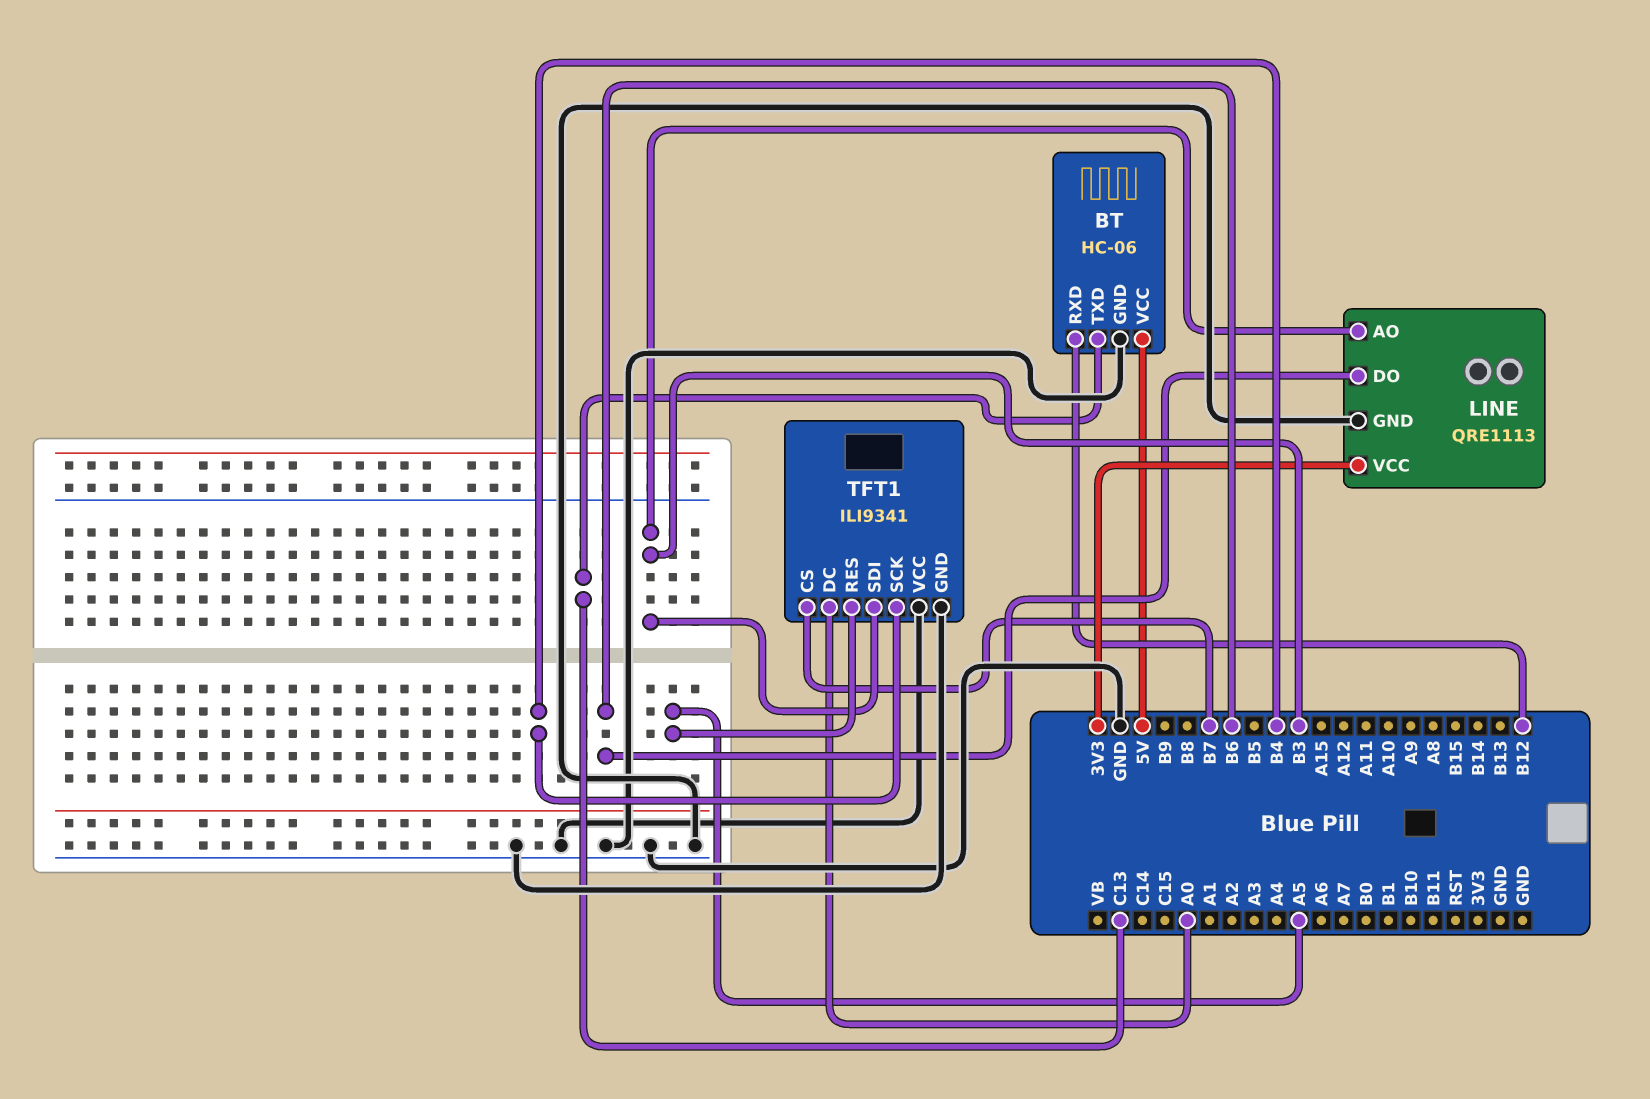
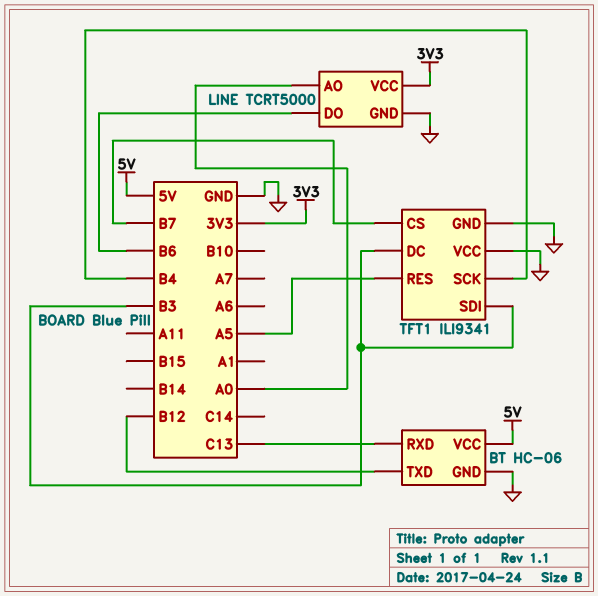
BT pin RXD: B12 -> C13
BT pin TXD: C13 -> B12
LINE: QRE1113 -> TCRT5000
LINE pin AO: B3 -> A0
TFT1 pin DC: A0 -> B3

